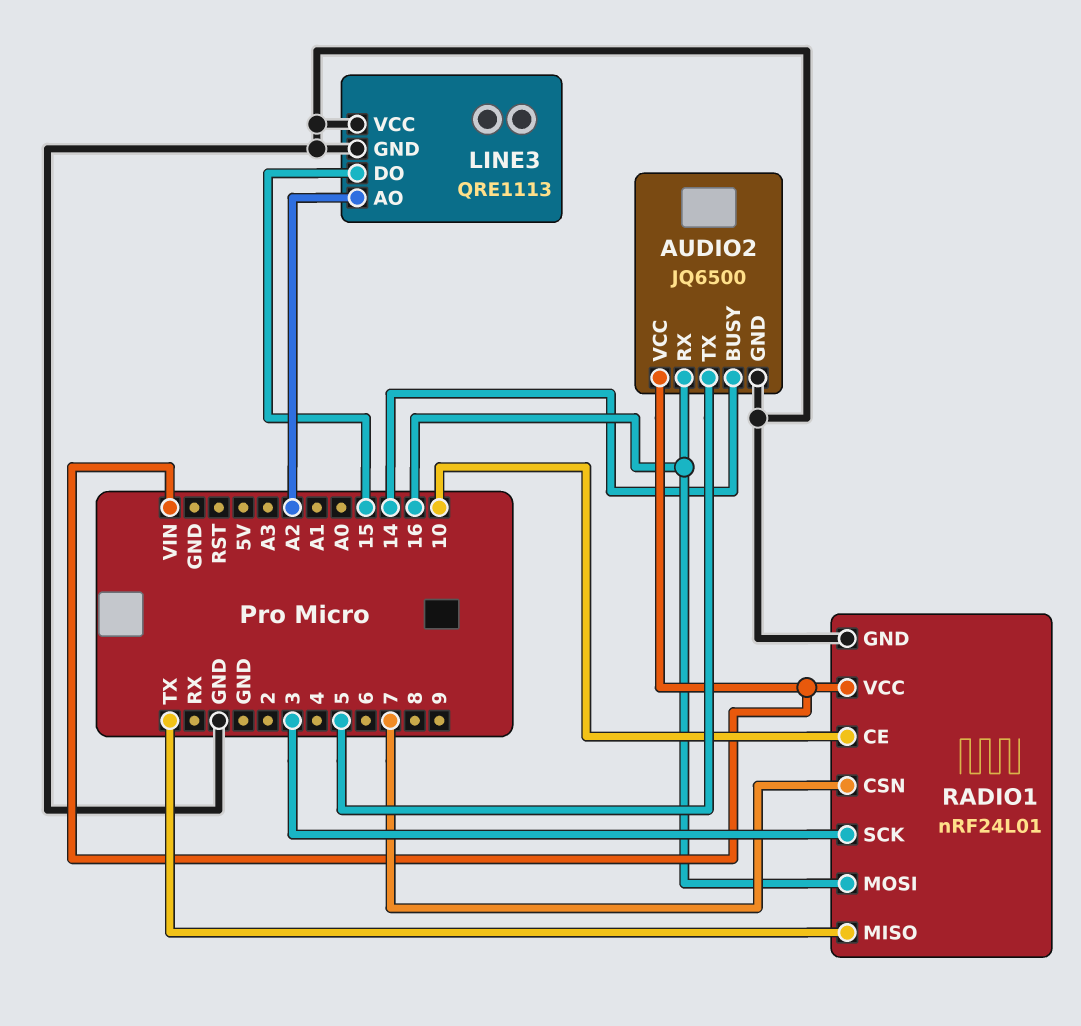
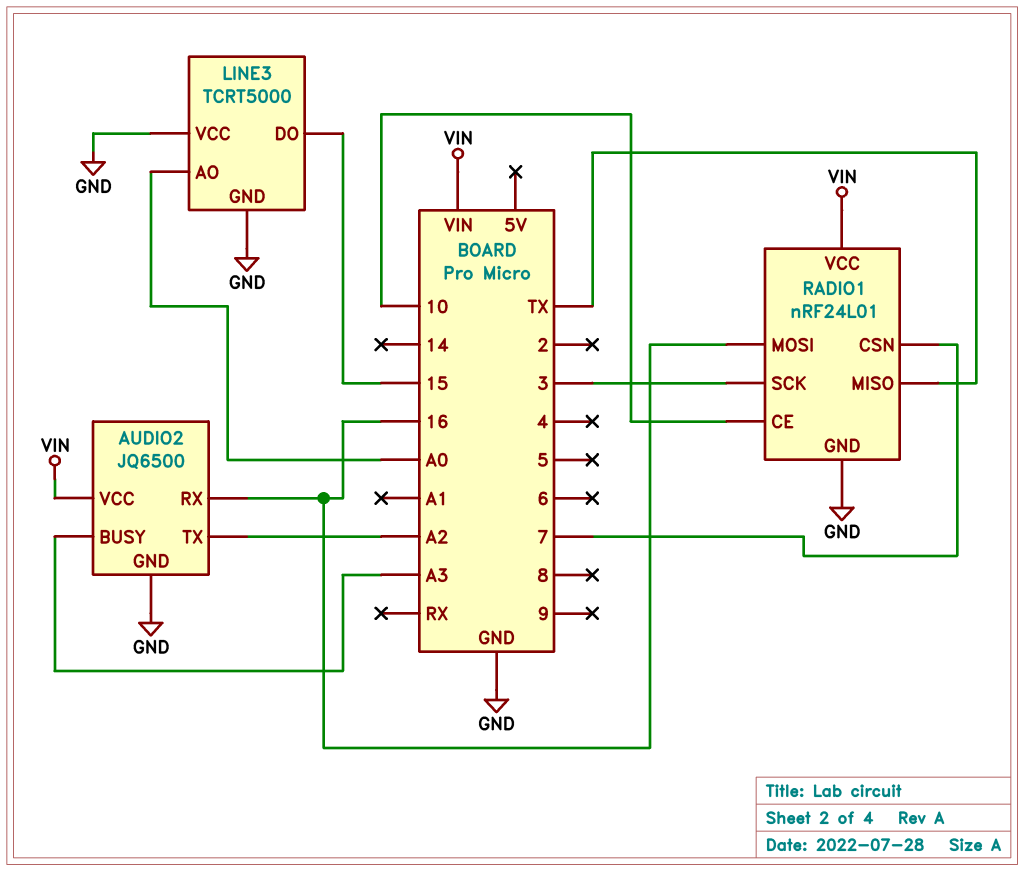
AUDIO2 pin BUSY: 14 -> A3
AUDIO2 pin TX: 5 -> A2
LINE3: QRE1113 -> TCRT5000
LINE3 pin AO: A2 -> A0

